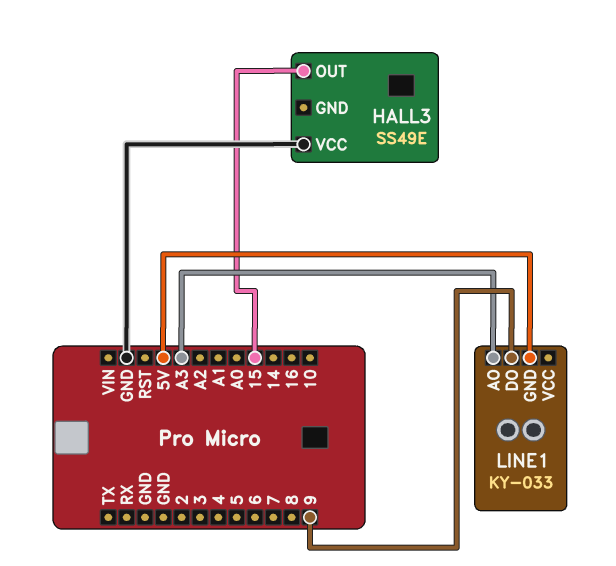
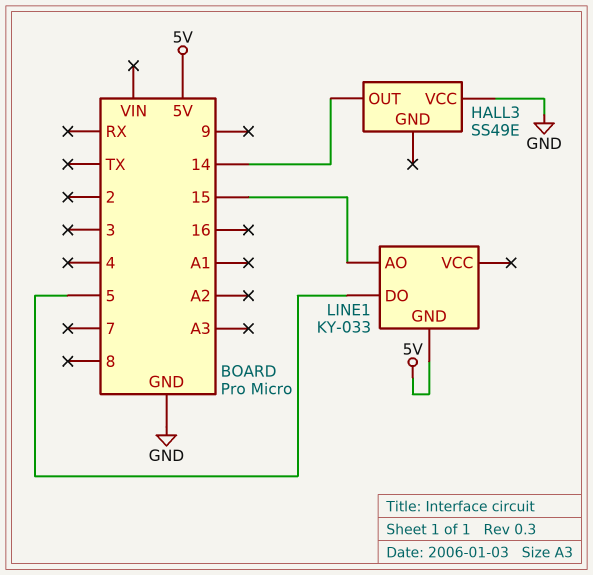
HALL3 pin OUT: 15 -> 14
LINE1 pin AO: A3 -> 15
LINE1 pin DO: 9 -> 5

